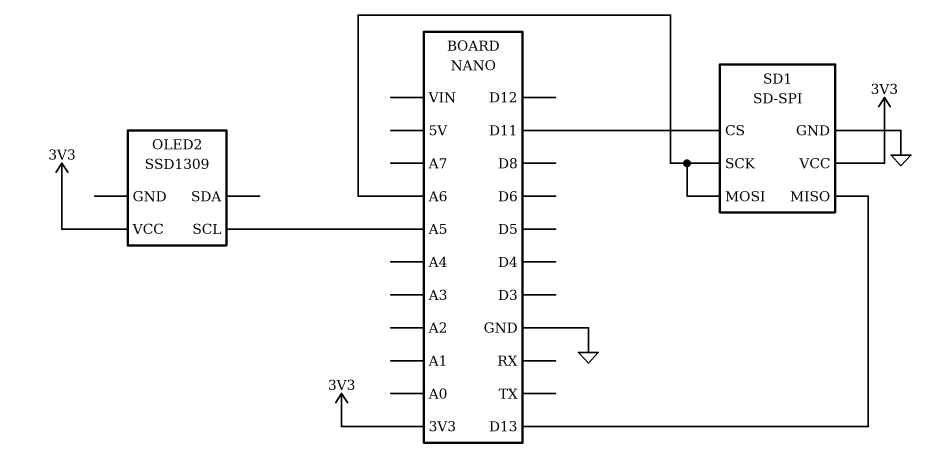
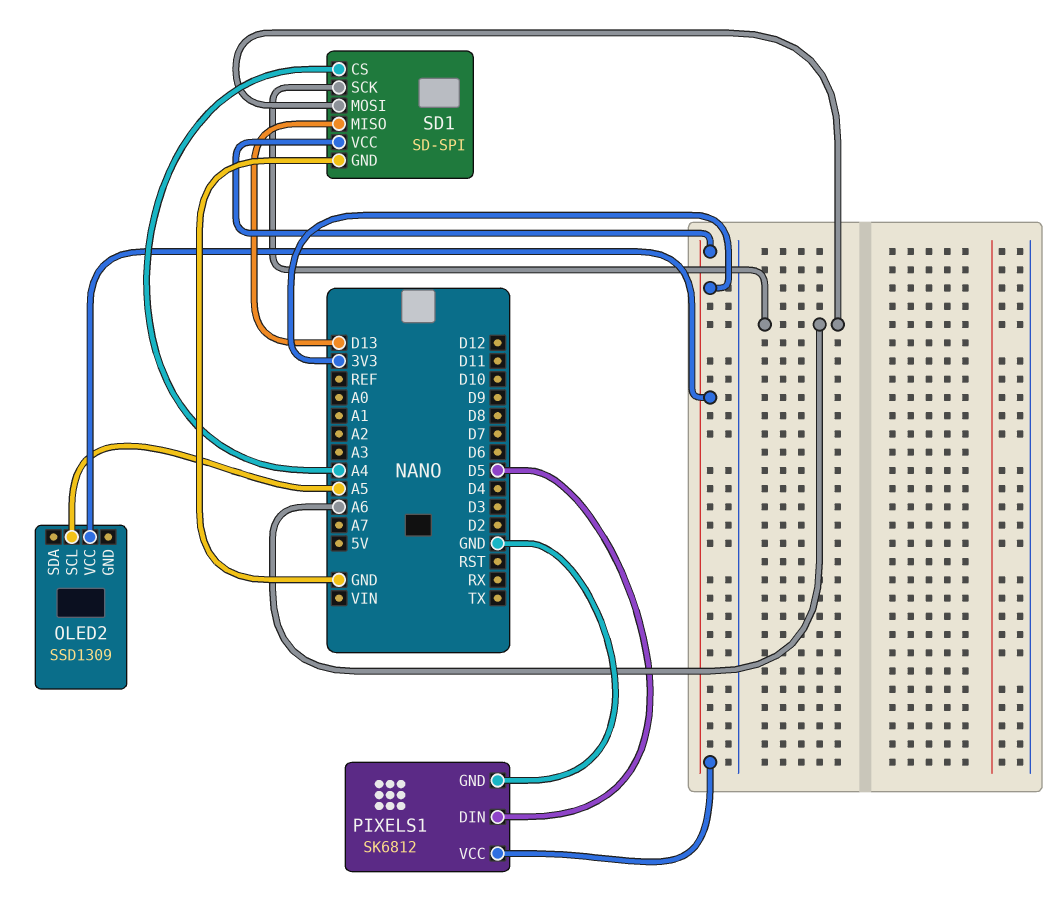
PIXELS1: none -> SK6812
PIXELS1 pin DIN: none -> D5
PIXELS1 pin GND: none -> GND
PIXELS1 pin VCC: none -> 3V3
SD1 pin CS: D11 -> A4

